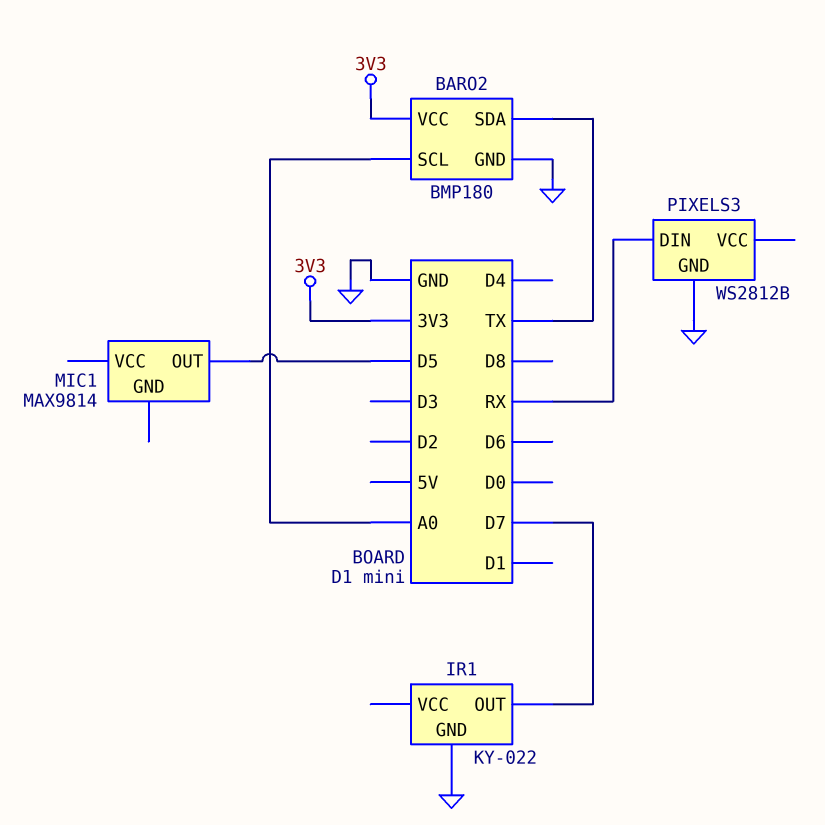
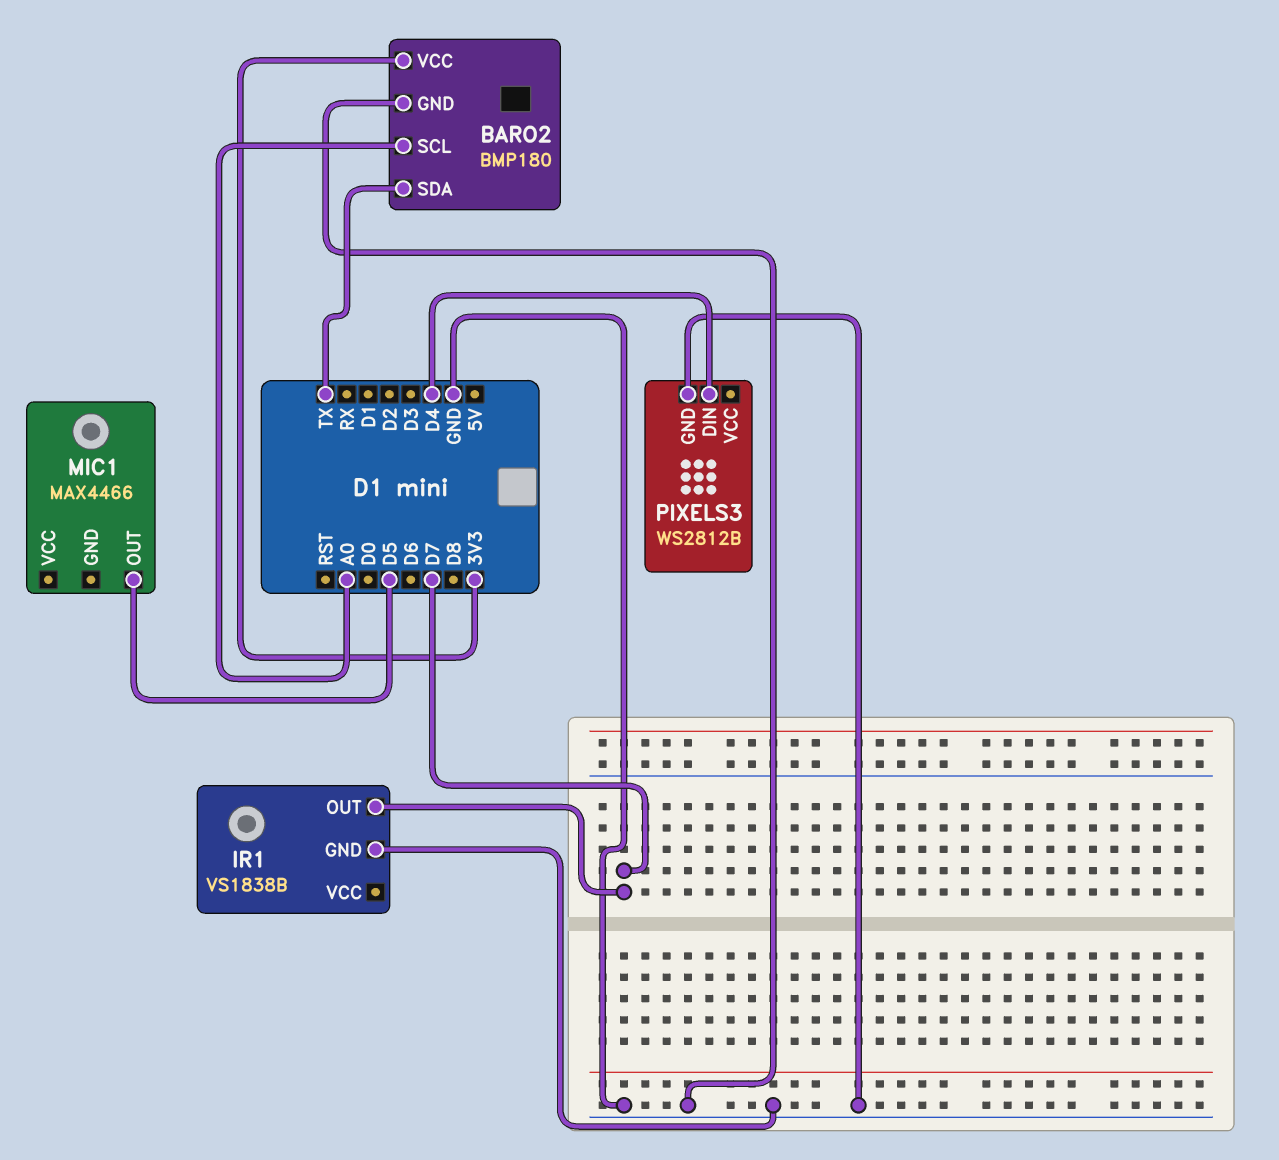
IR1: KY-022 -> VS1838B
MIC1: MAX9814 -> MAX4466
PIXELS3 pin DIN: RX -> D4

